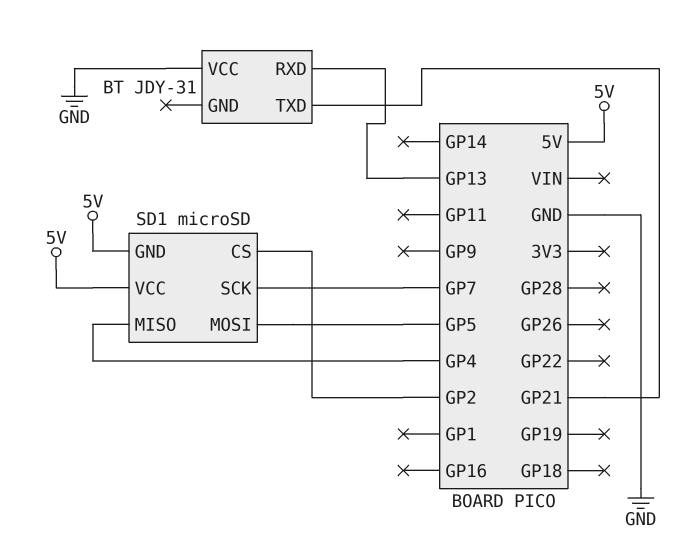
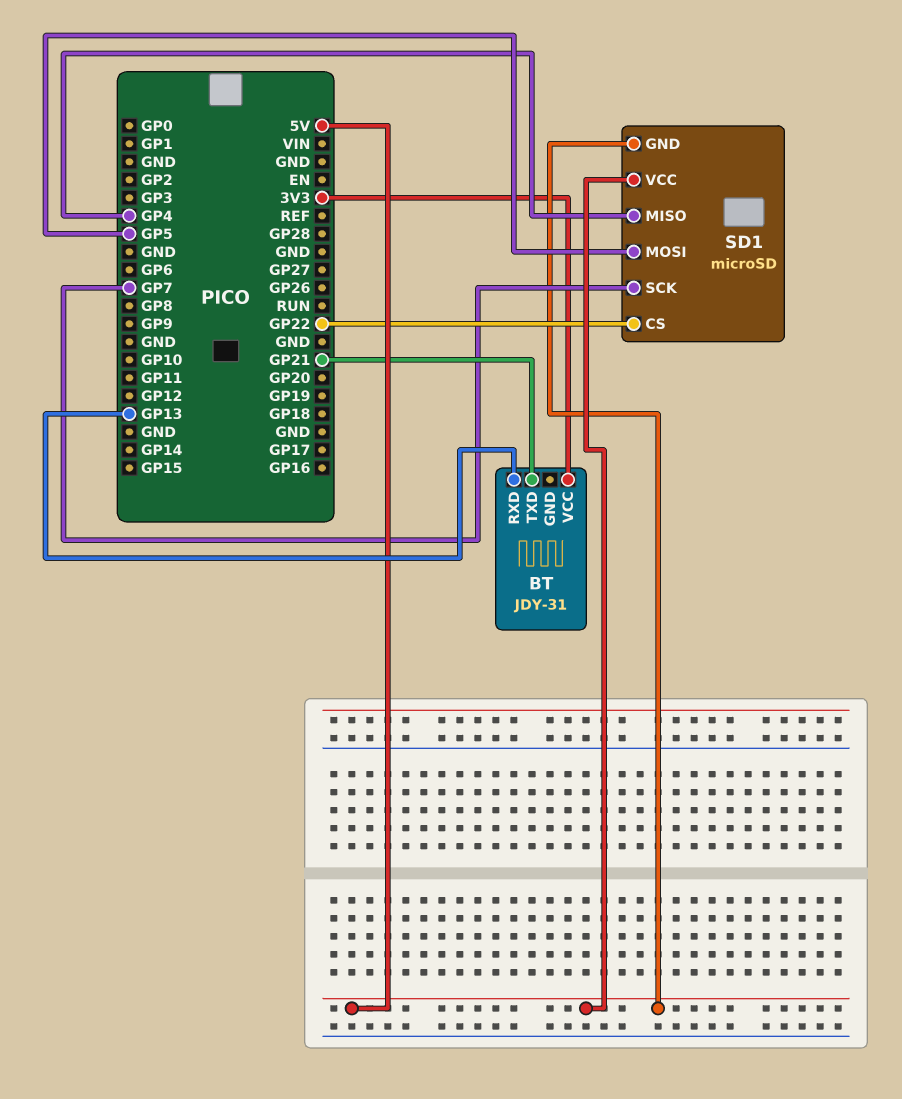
BT pin VCC: GND -> 3V3
SD1 pin CS: GP2 -> GP22

